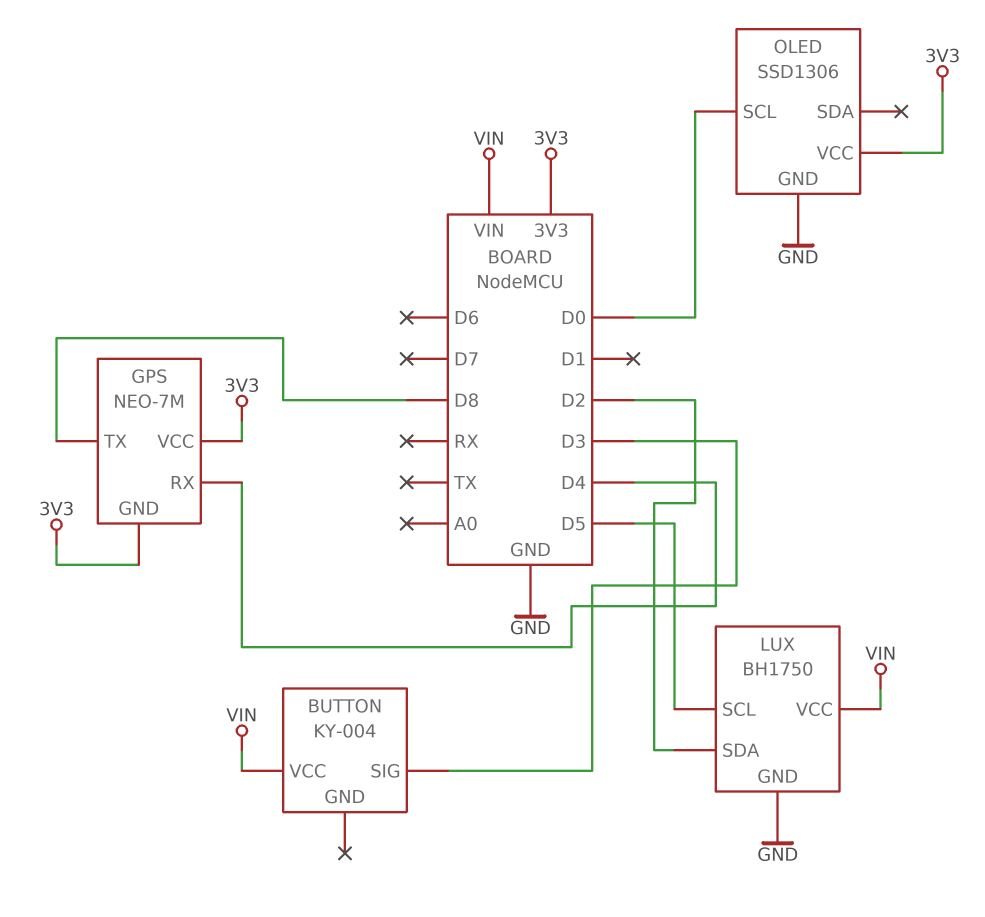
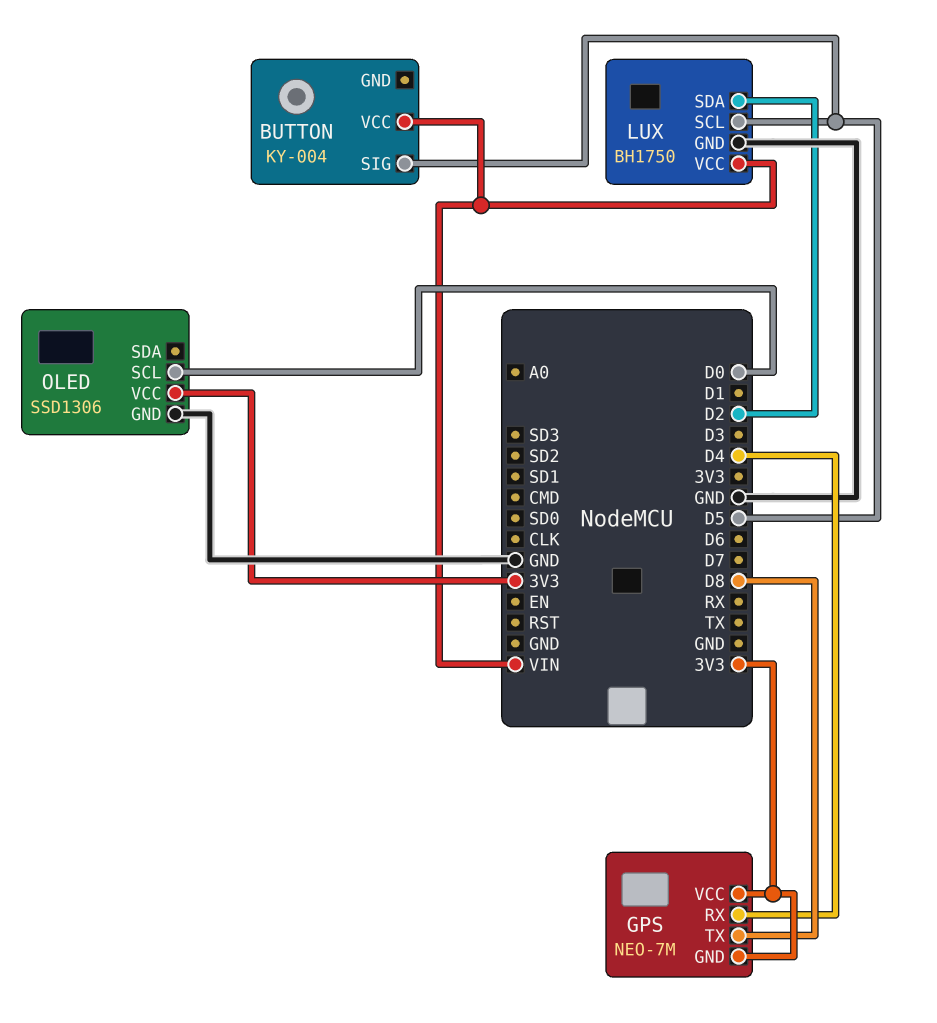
BUTTON pin SIG: D3 -> D5

